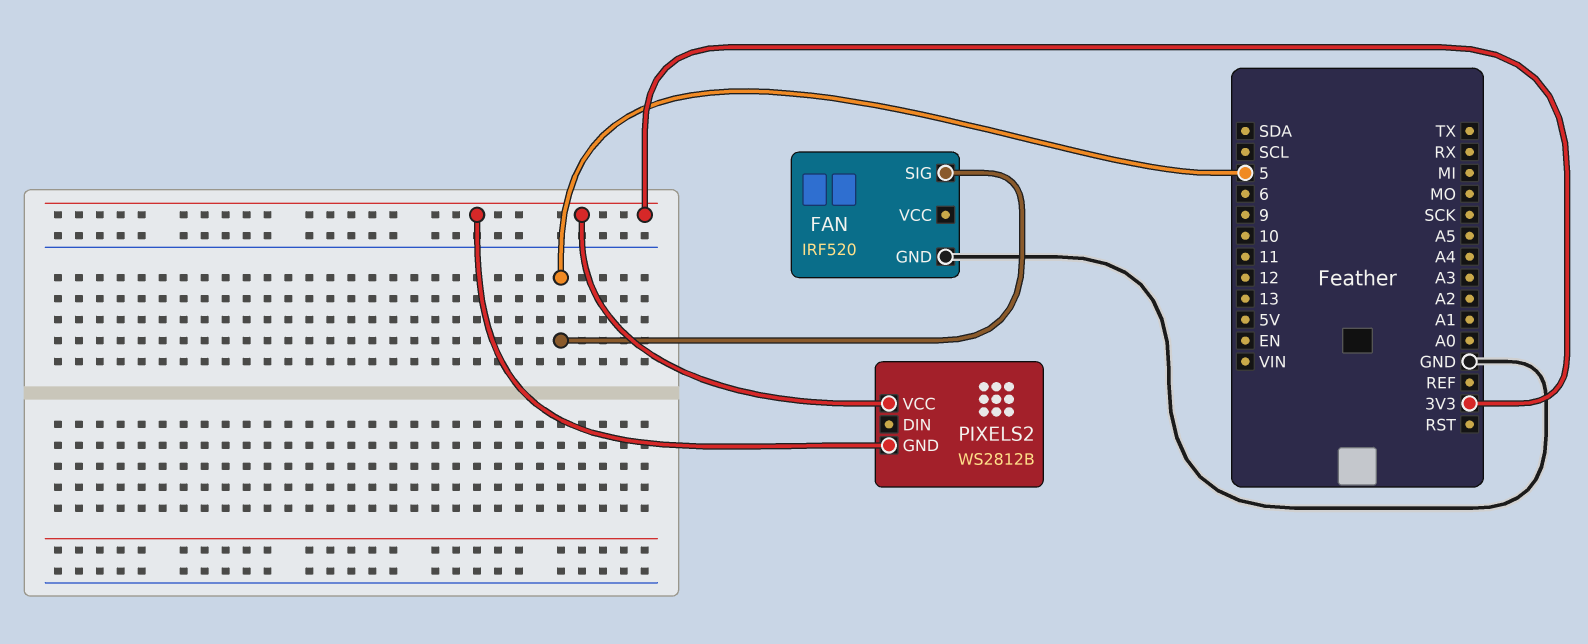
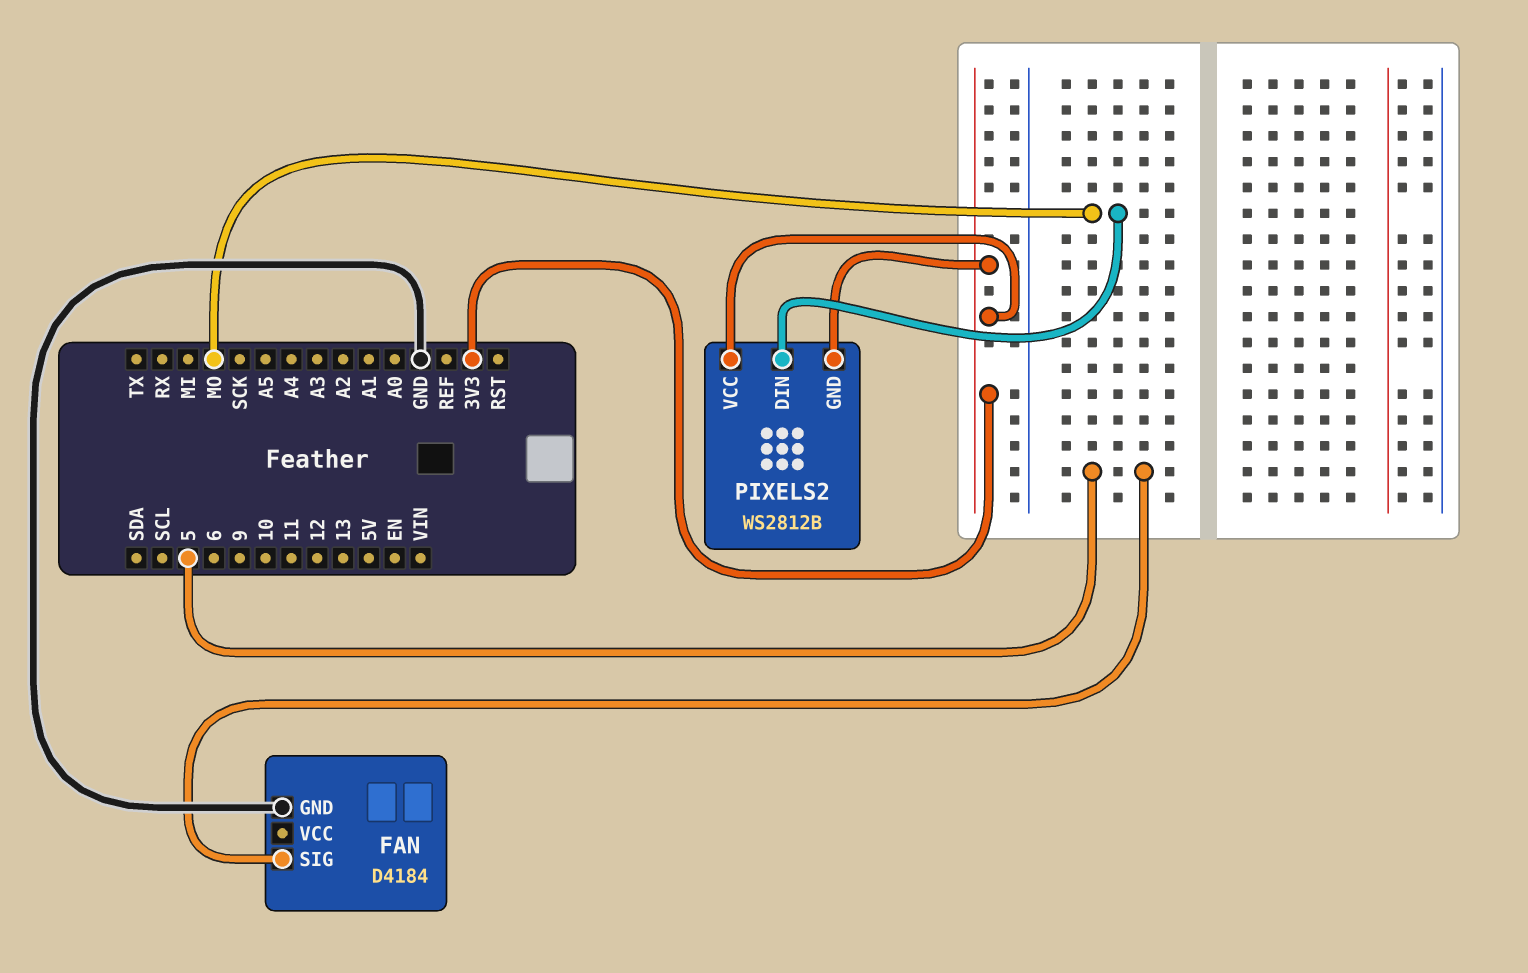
FAN: IRF520 -> D4184
PIXELS2 pin DIN: none -> MO

